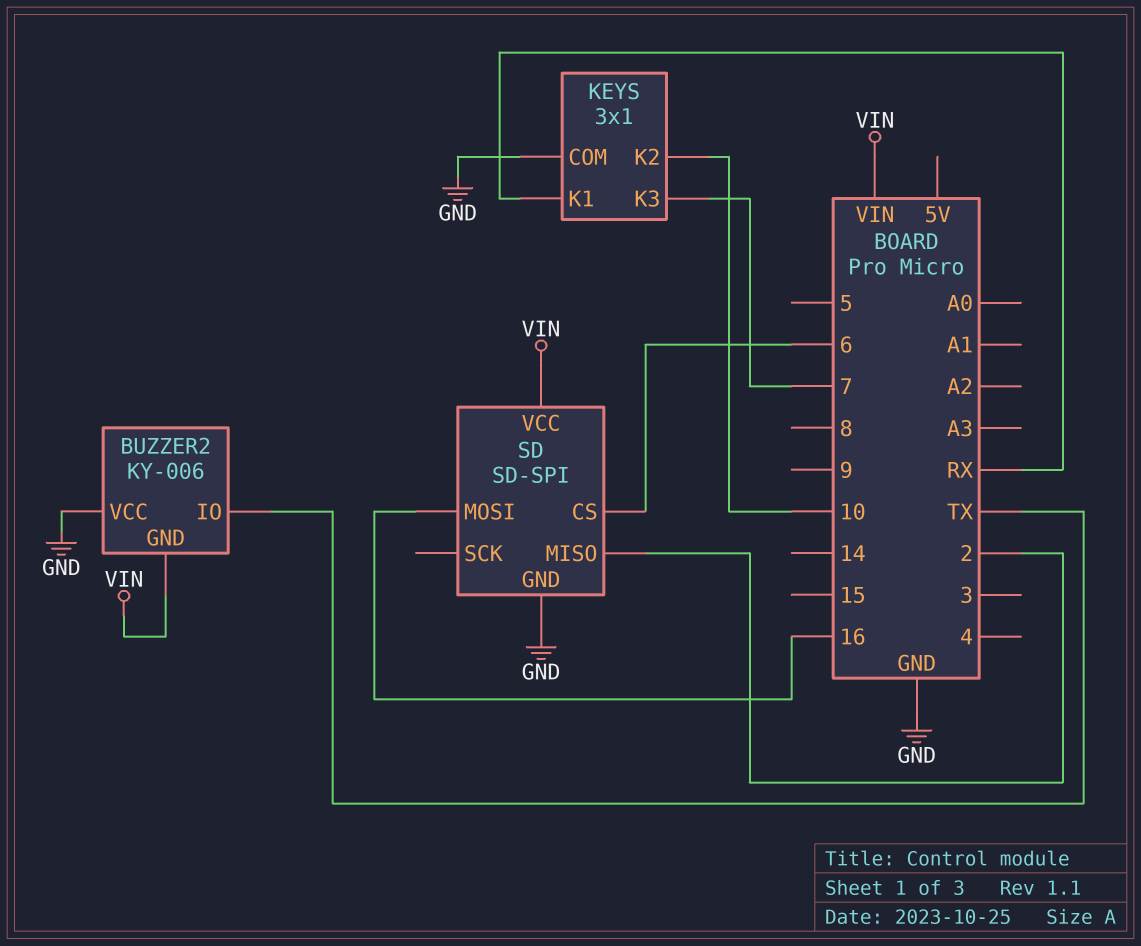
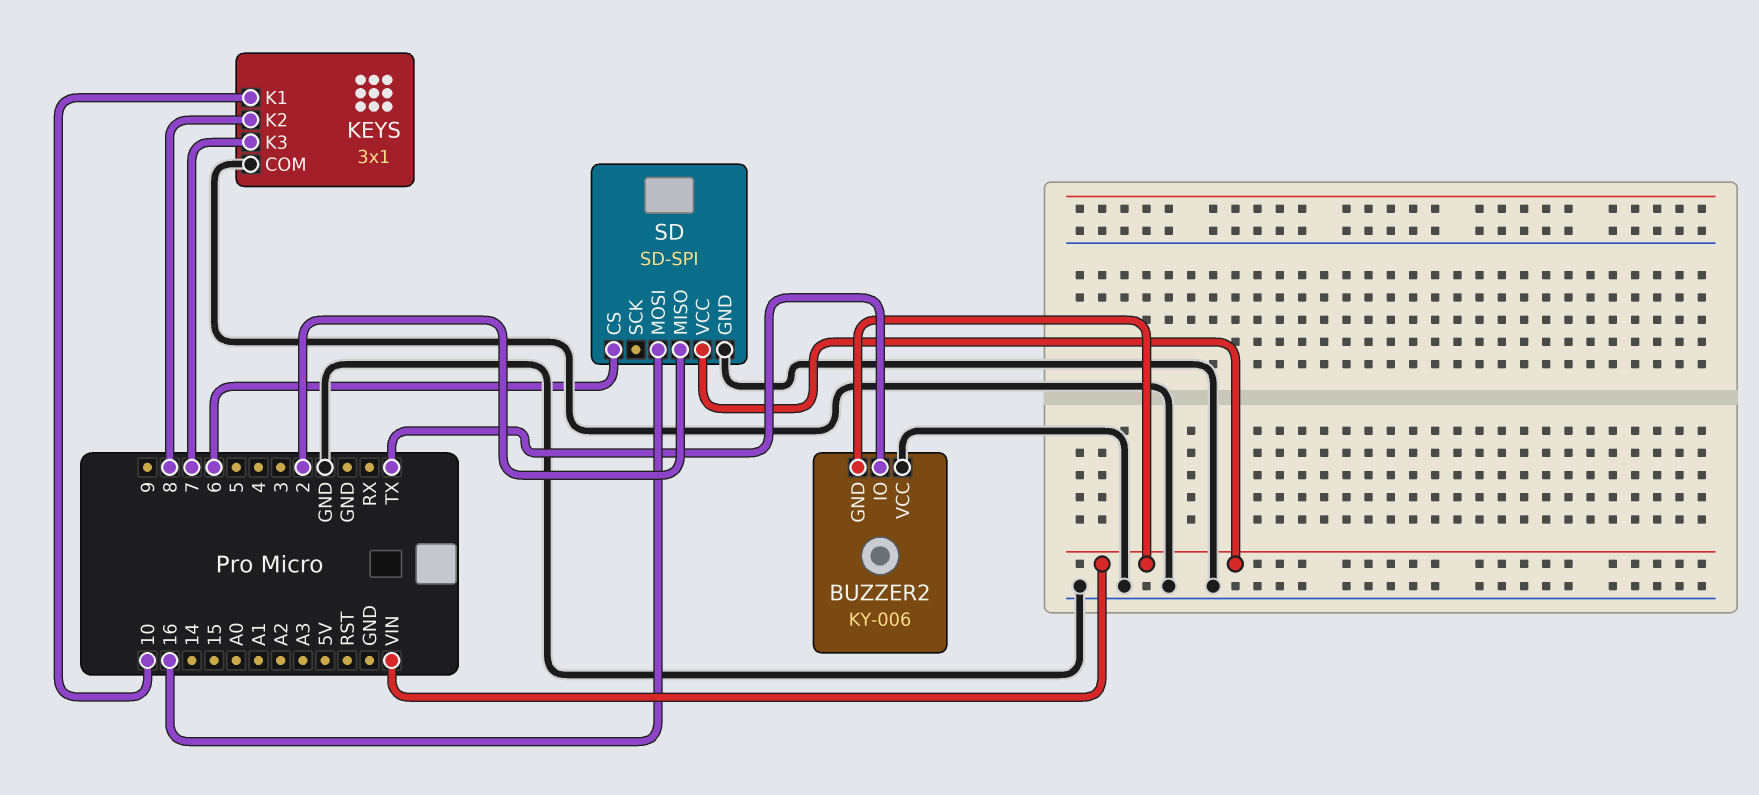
KEYS pin K1: RX -> 10
KEYS pin K2: 10 -> 8

